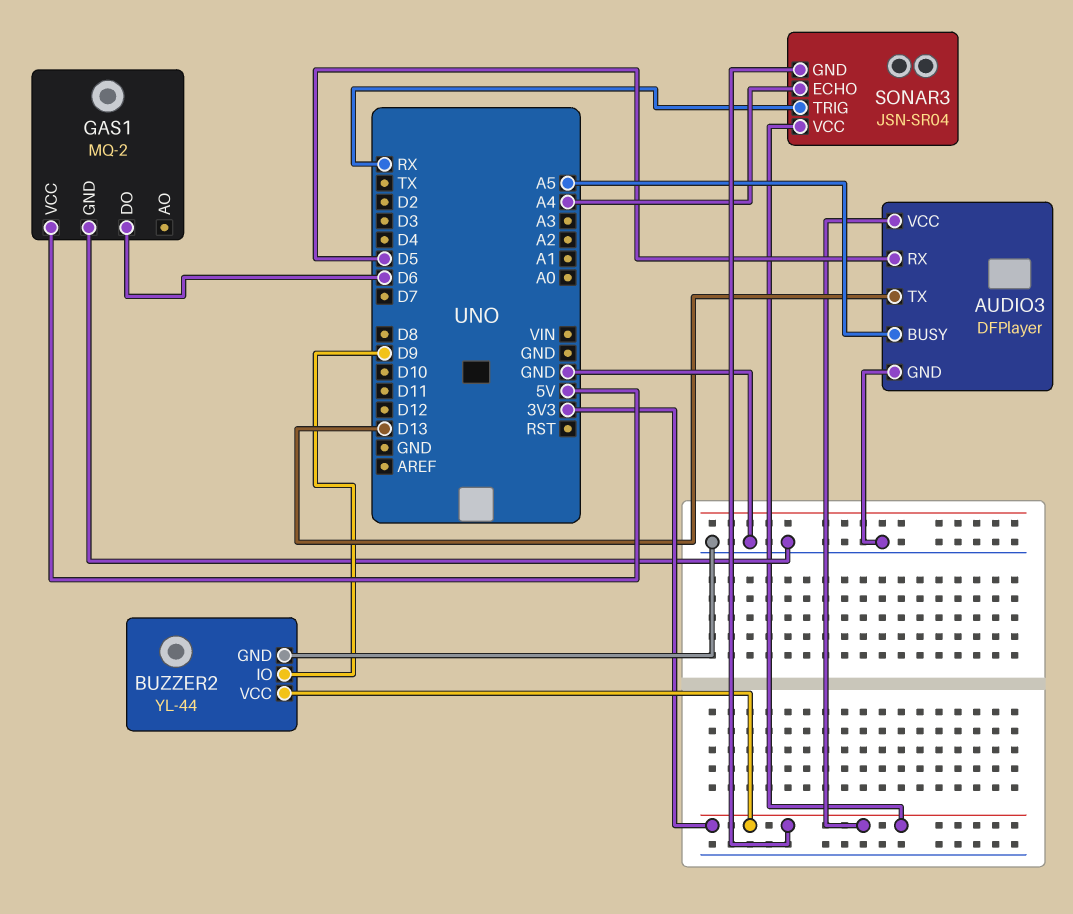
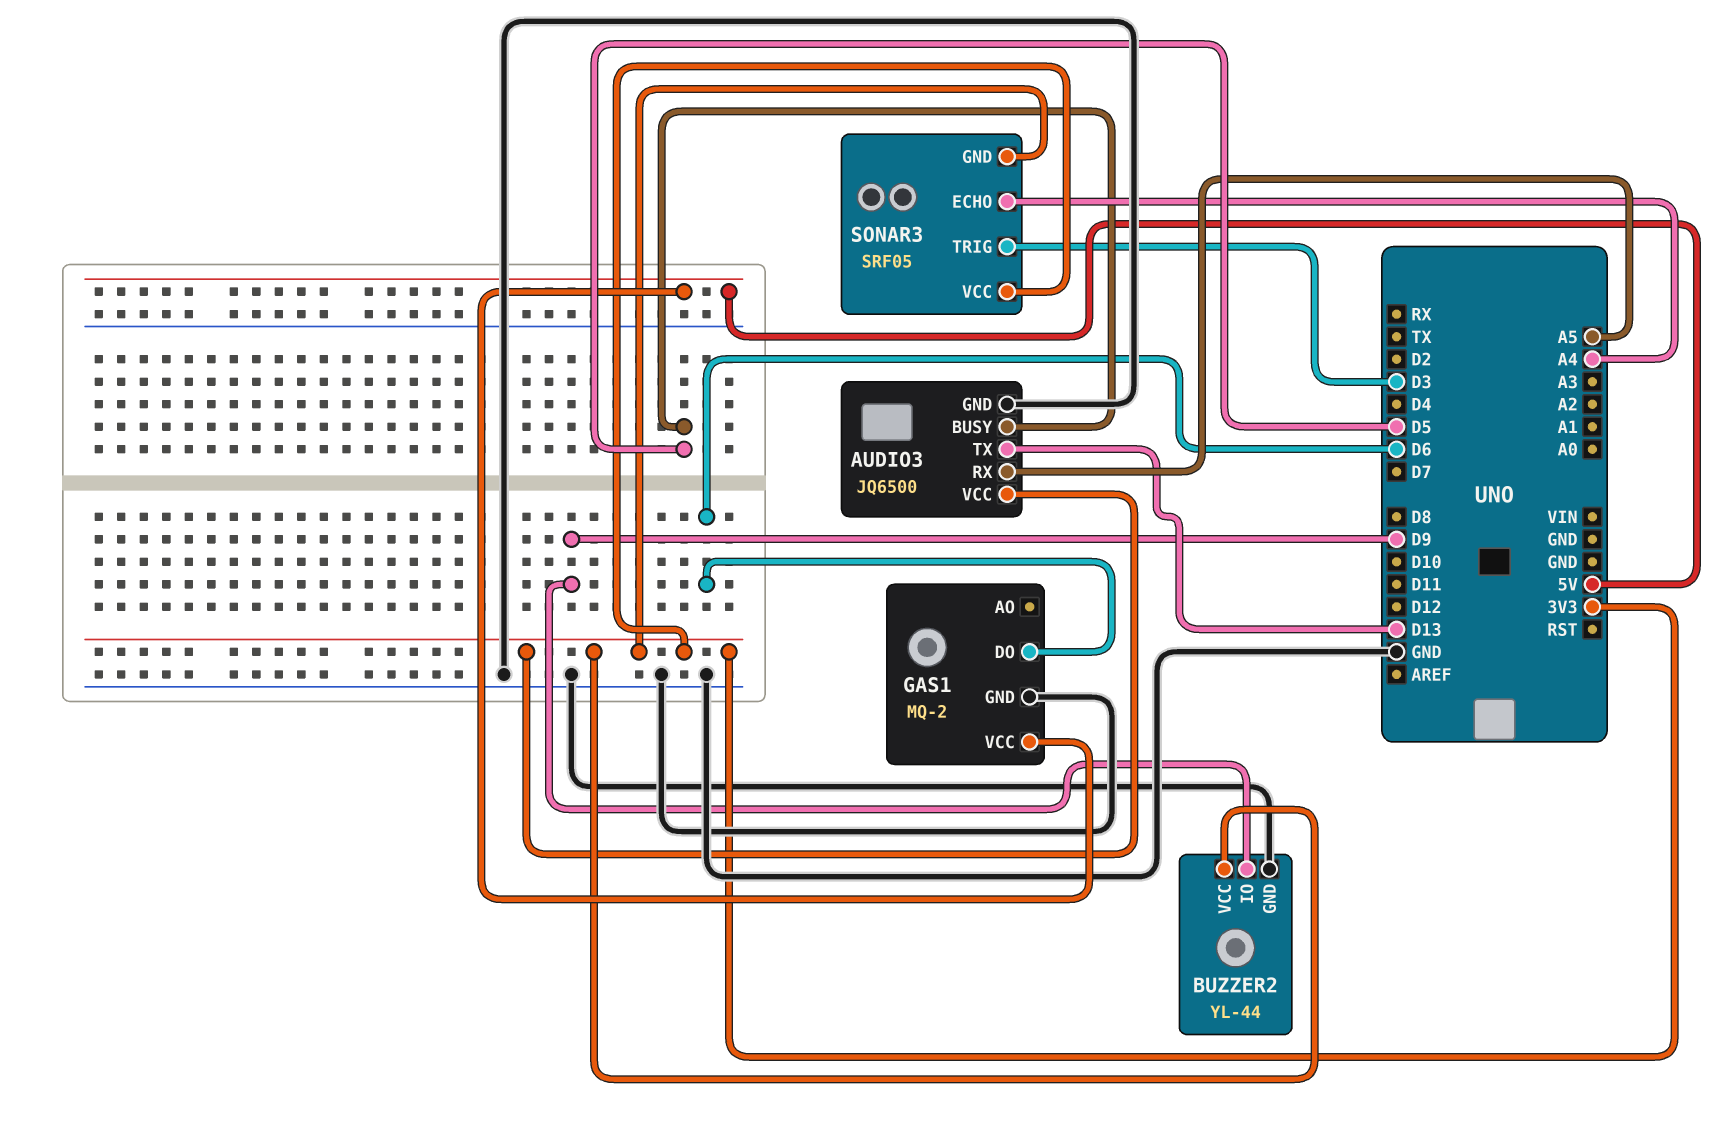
AUDIO3: DFPlayer -> JQ6500
AUDIO3 pin BUSY: A5 -> D5
AUDIO3 pin RX: D5 -> A5
SONAR3: JSN-SR04 -> SRF05
SONAR3 pin TRIG: RX -> D3

